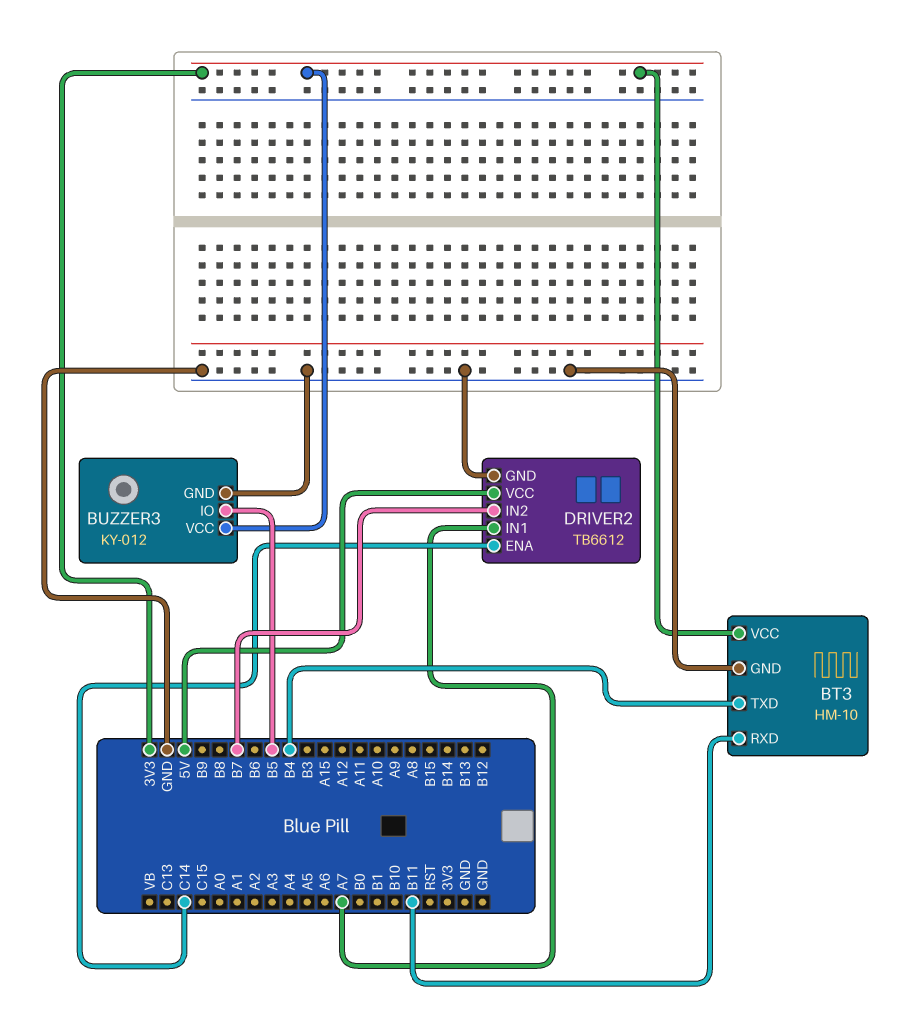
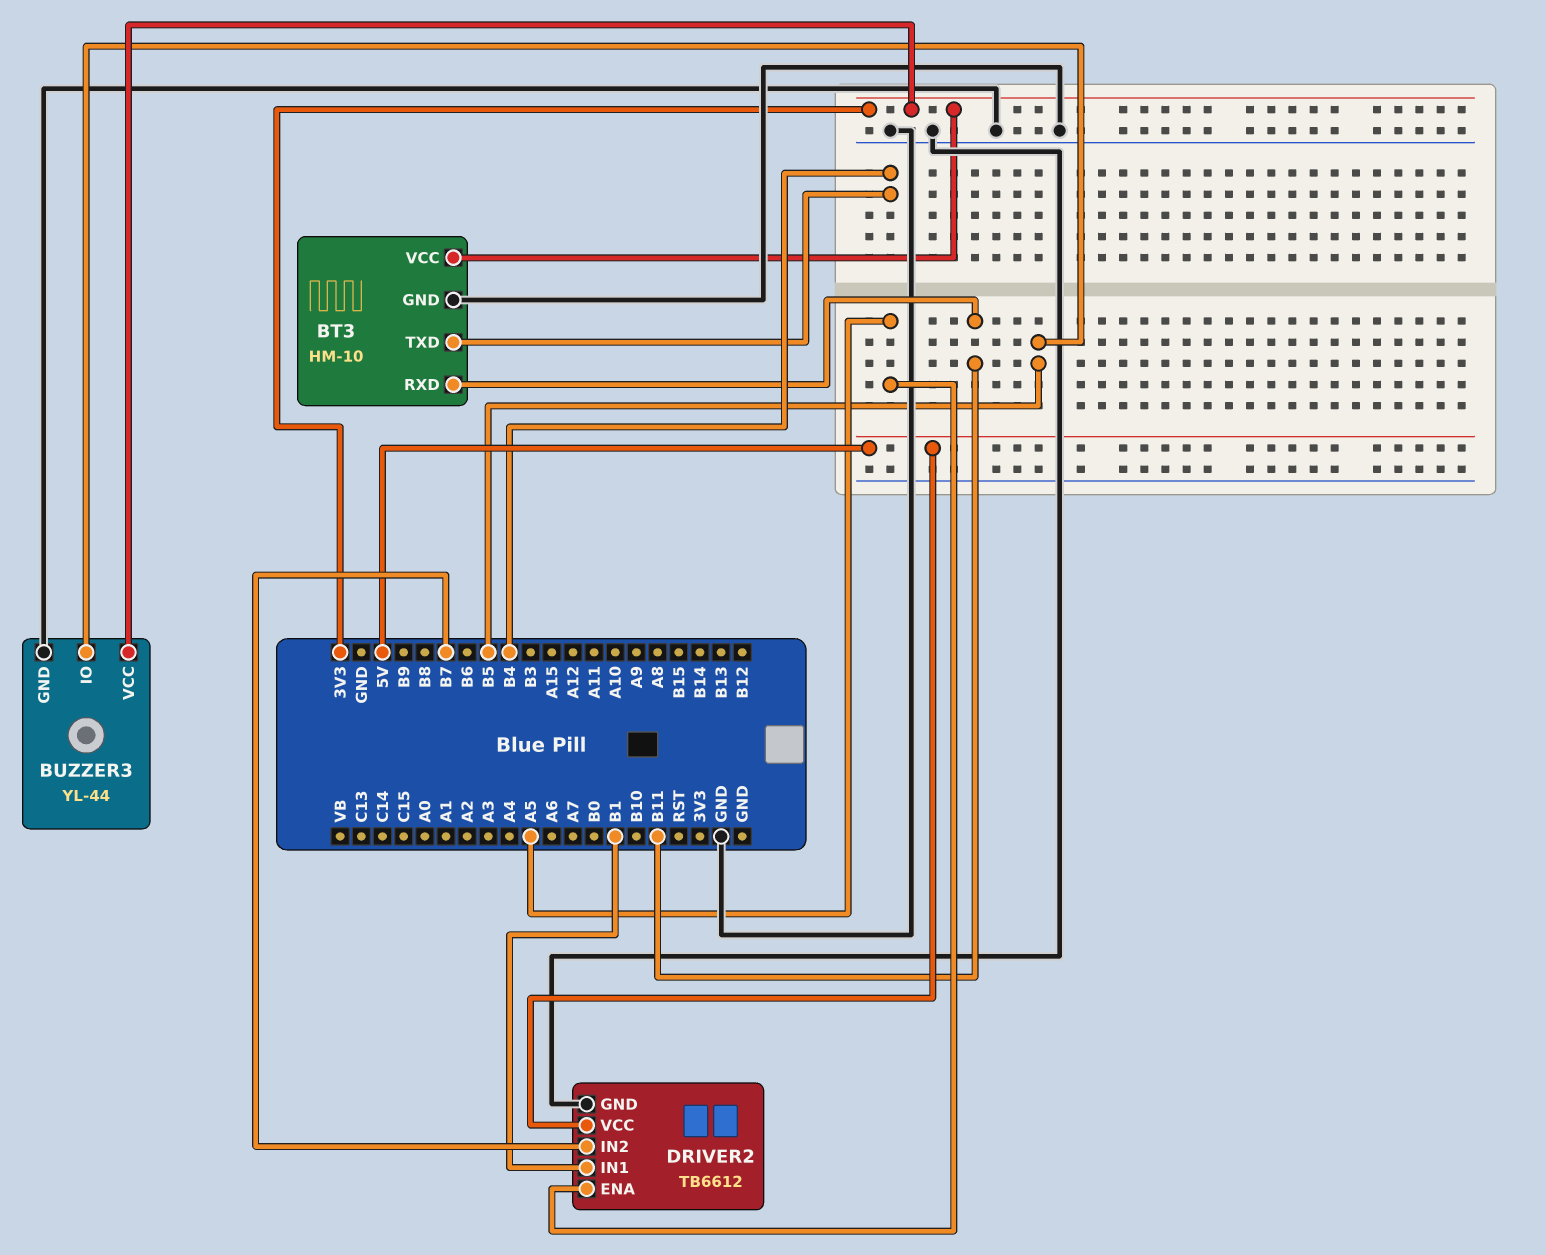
BUZZER3: KY-012 -> YL-44
DRIVER2 pin ENA: C14 -> A5
DRIVER2 pin IN1: A7 -> B1

